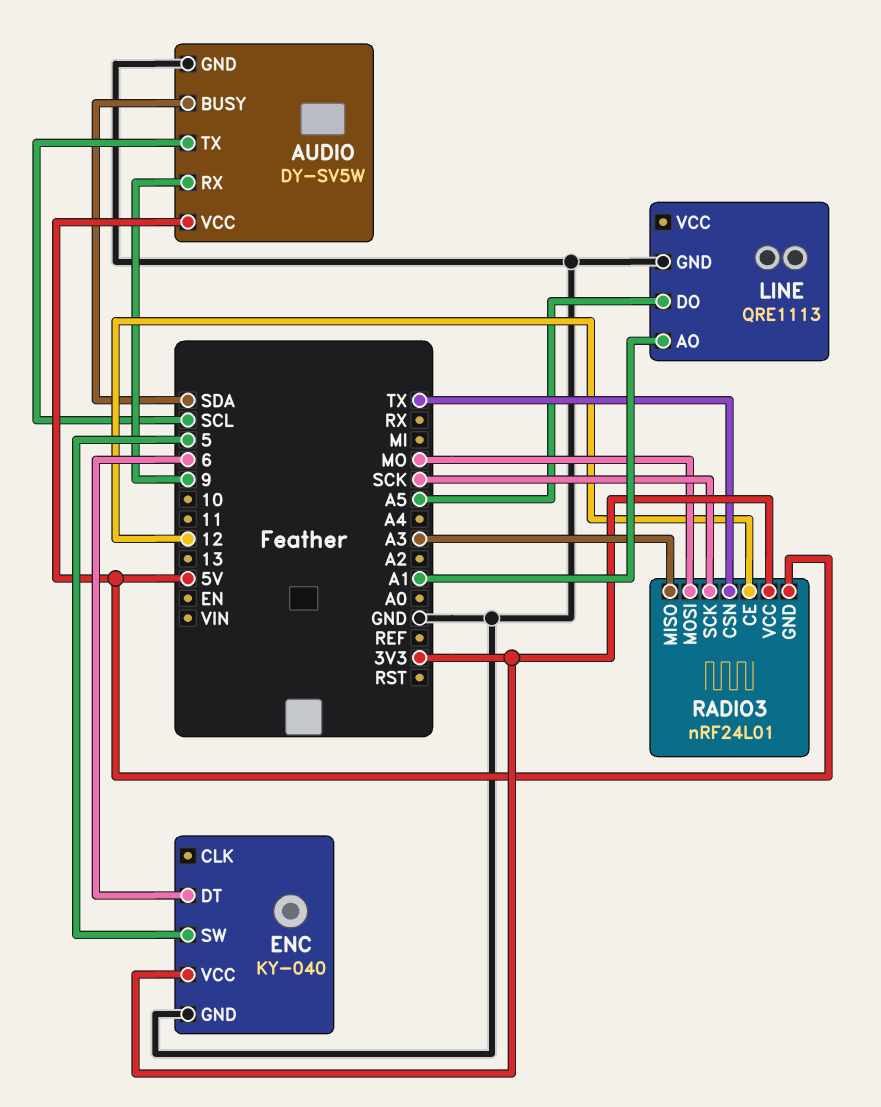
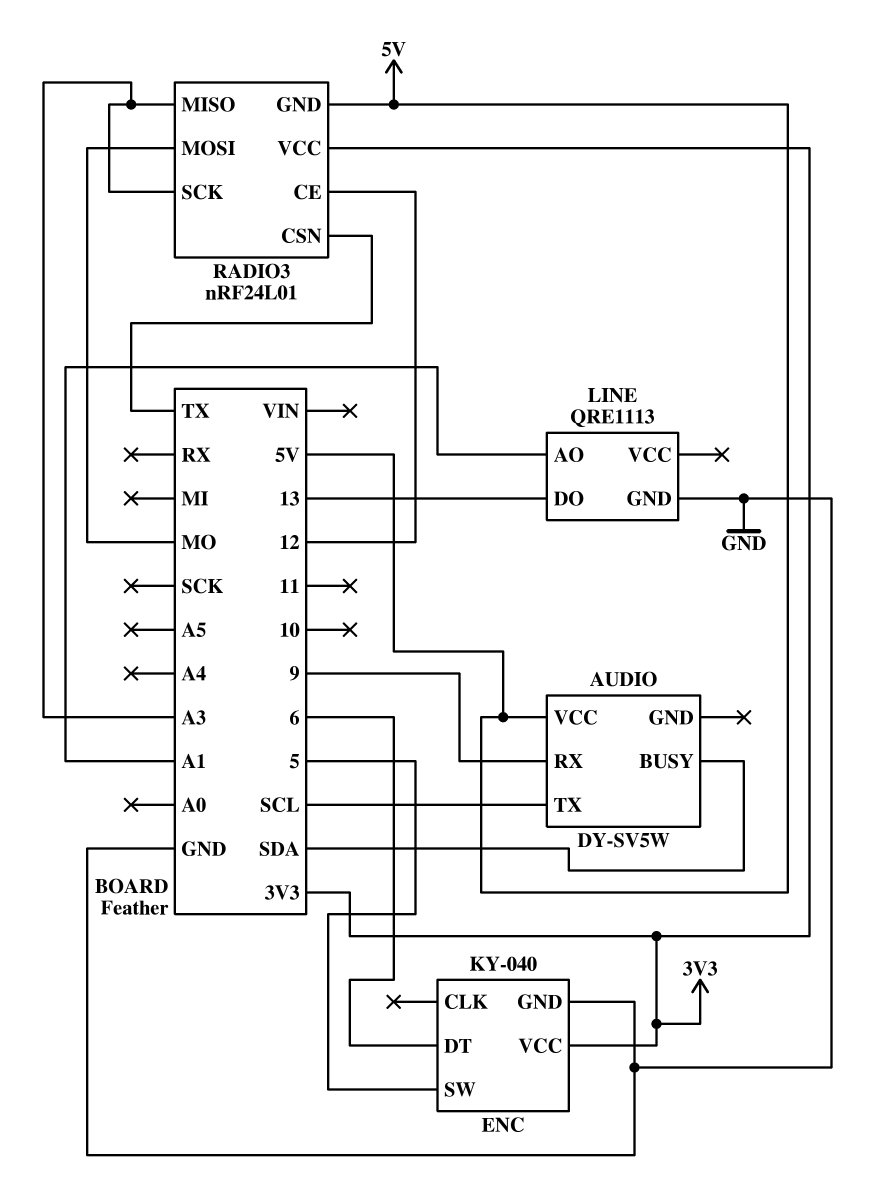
AUDIO pin GND: GND -> none
LINE pin DO: A5 -> 13
RADIO3 pin SCK: SCK -> A3

